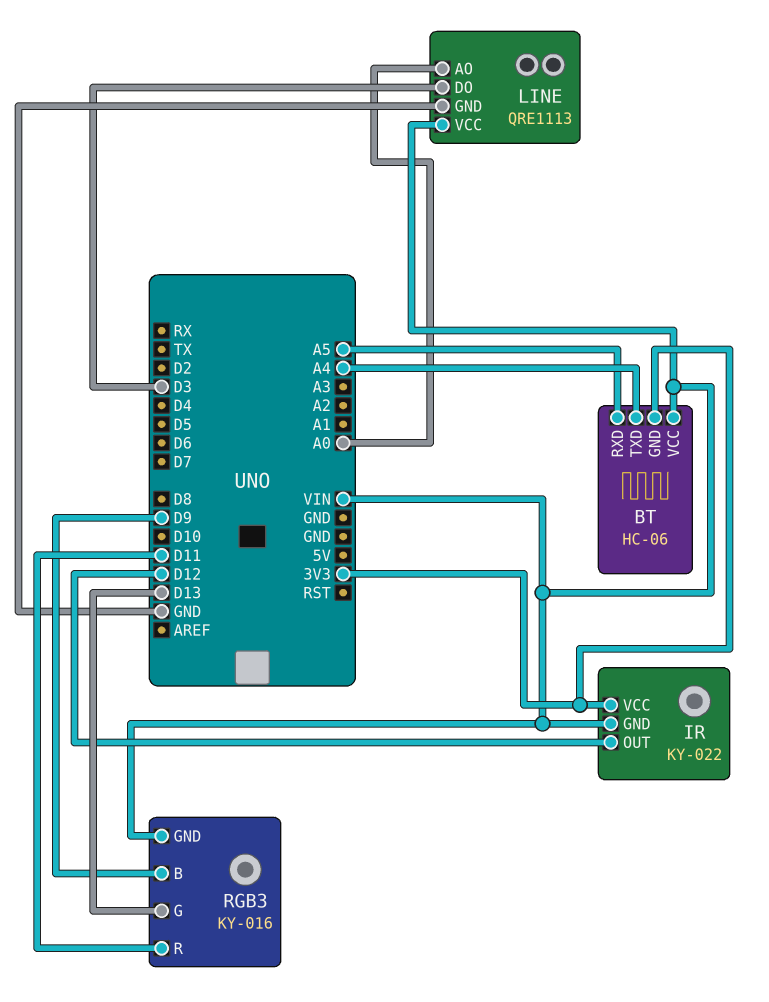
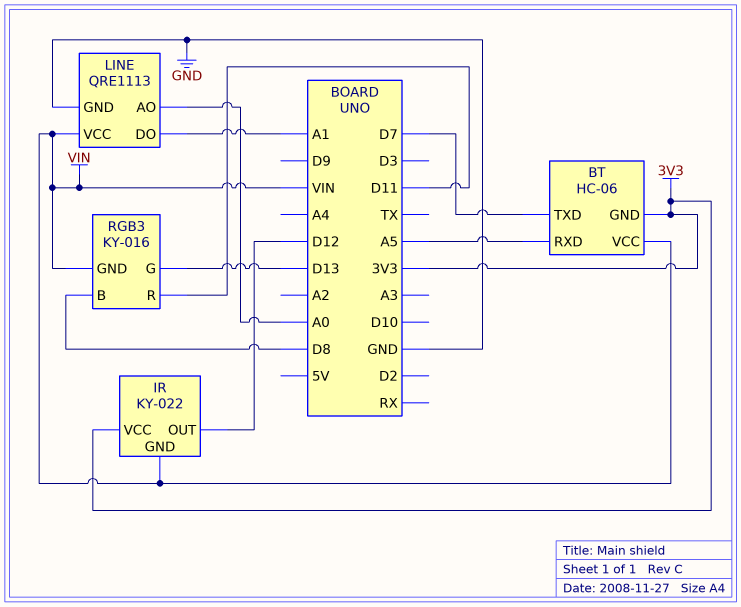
BT pin TXD: A4 -> D7
LINE pin DO: D3 -> A1
RGB3 pin B: D9 -> D8

